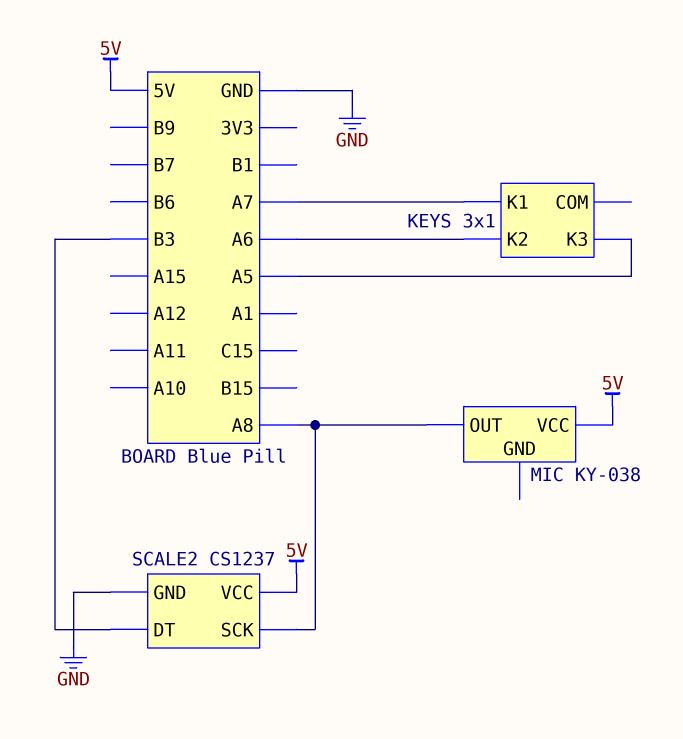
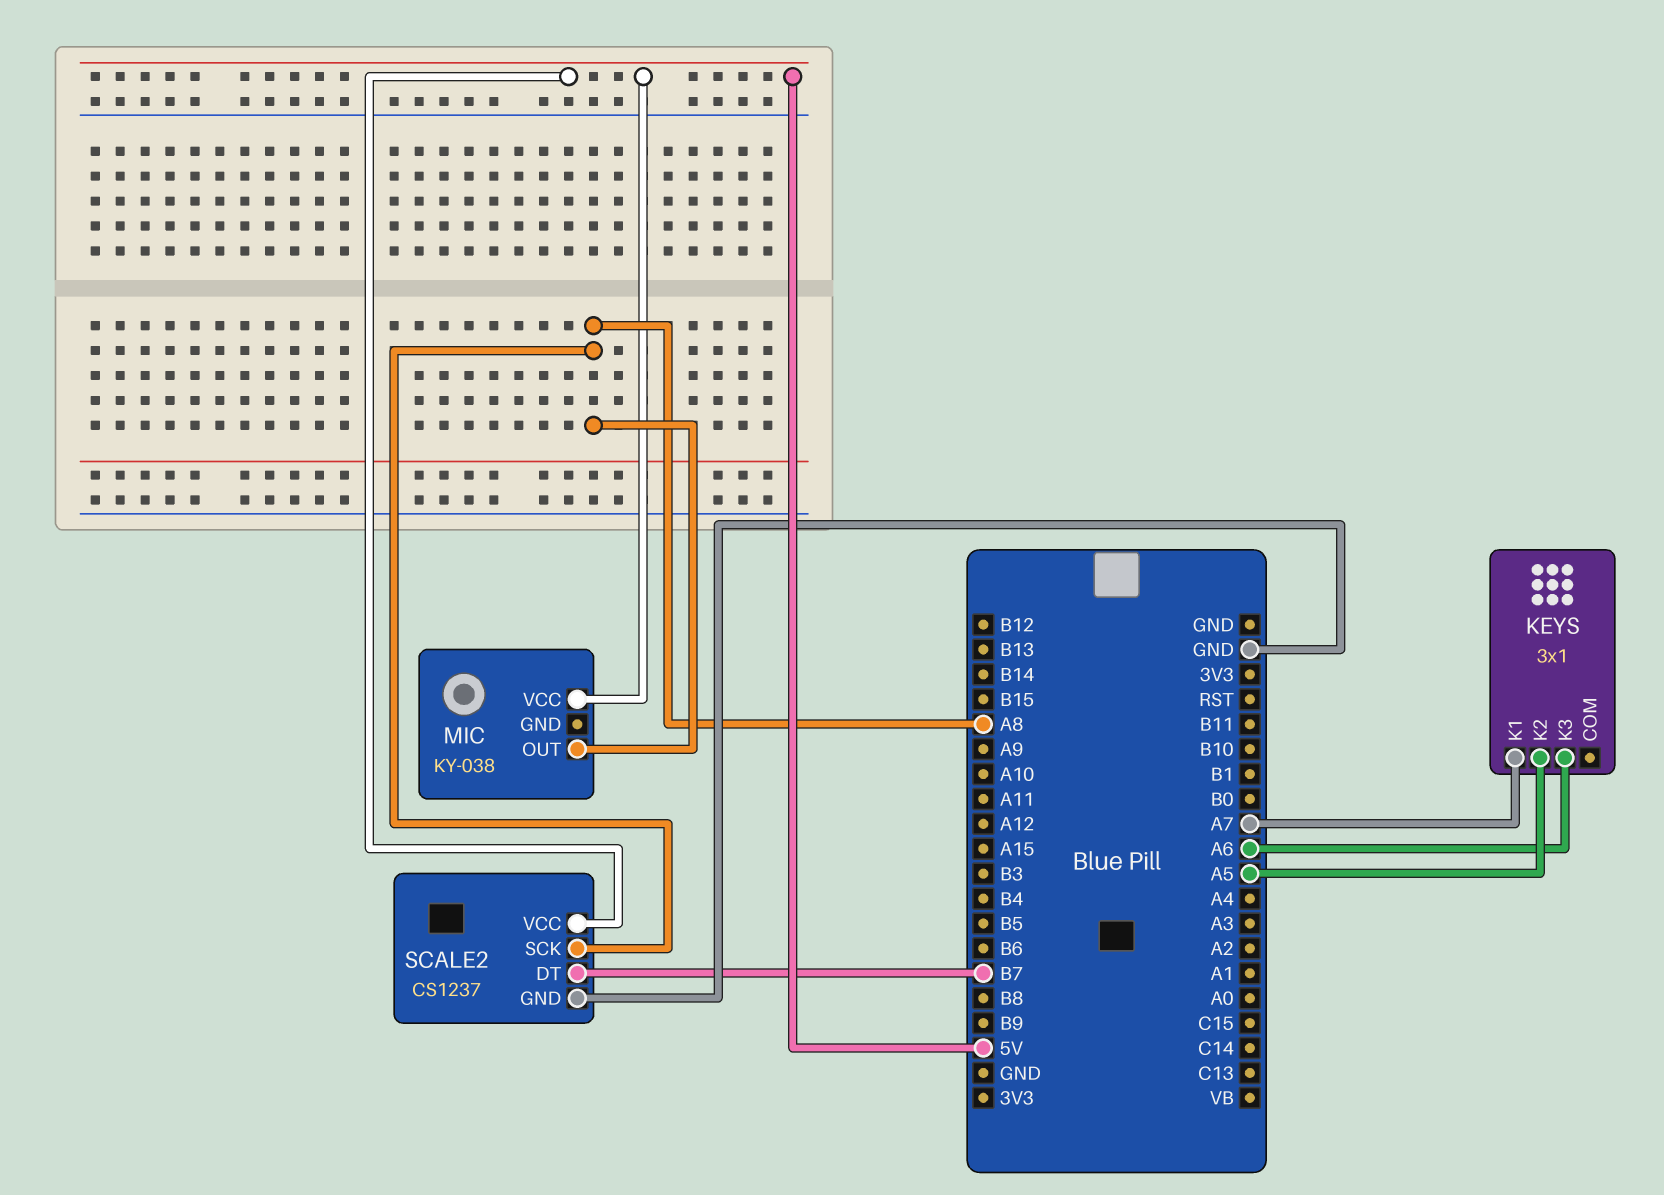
KEYS pin K2: A6 -> A5
KEYS pin K3: A5 -> A6
SCALE2 pin DT: B3 -> B7

